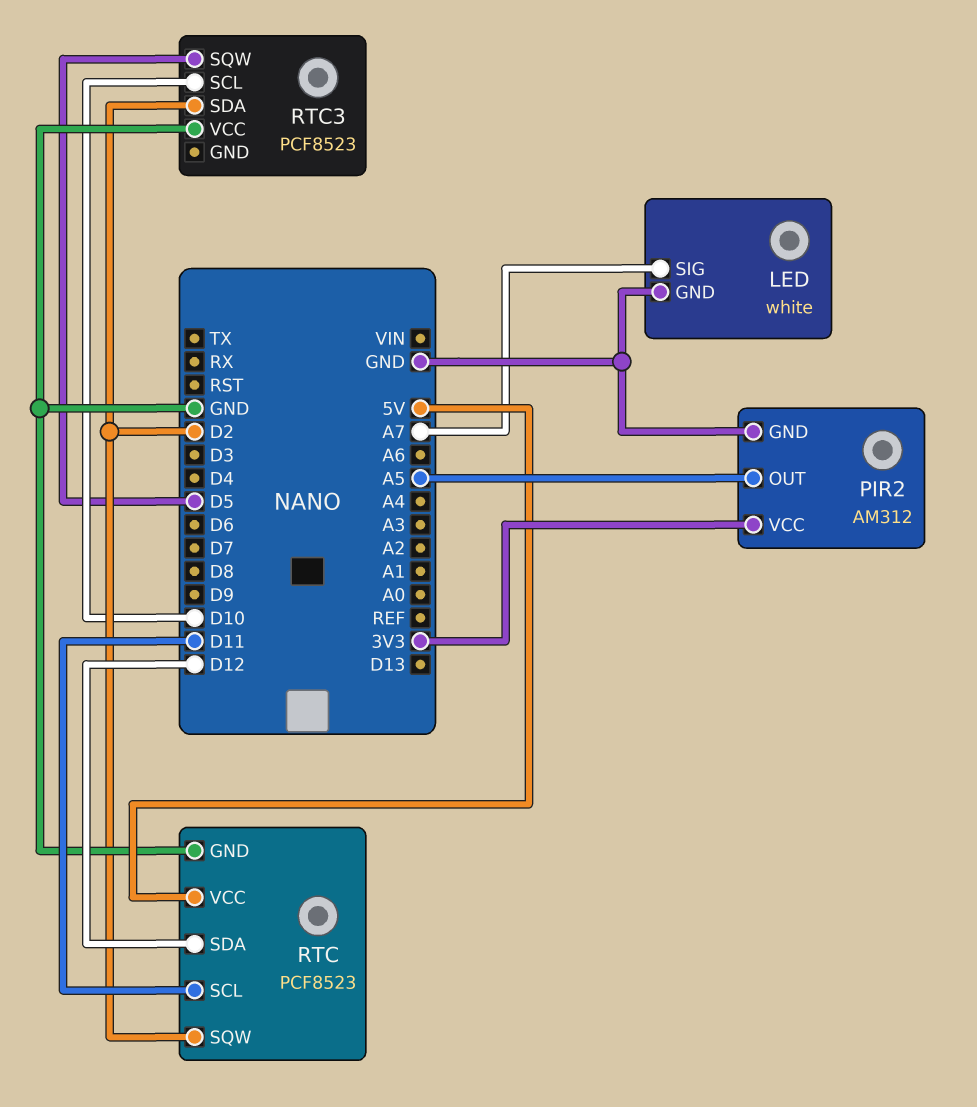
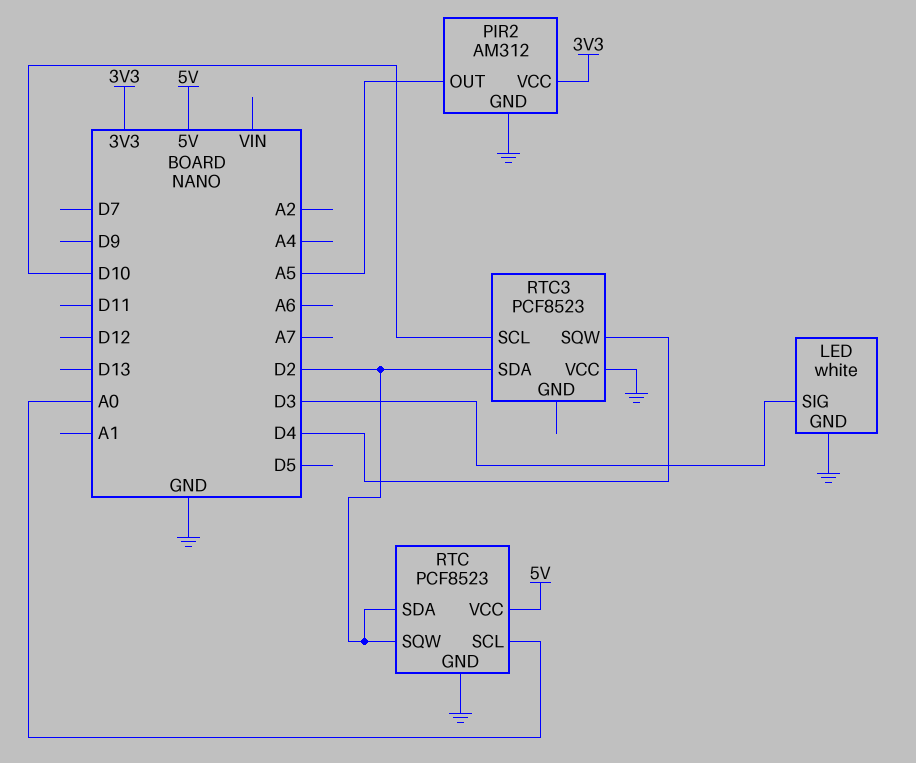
LED pin SIG: A7 -> D3
RTC pin SCL: D11 -> A0
RTC pin SDA: D12 -> D2
RTC3 pin SQW: D5 -> D4

